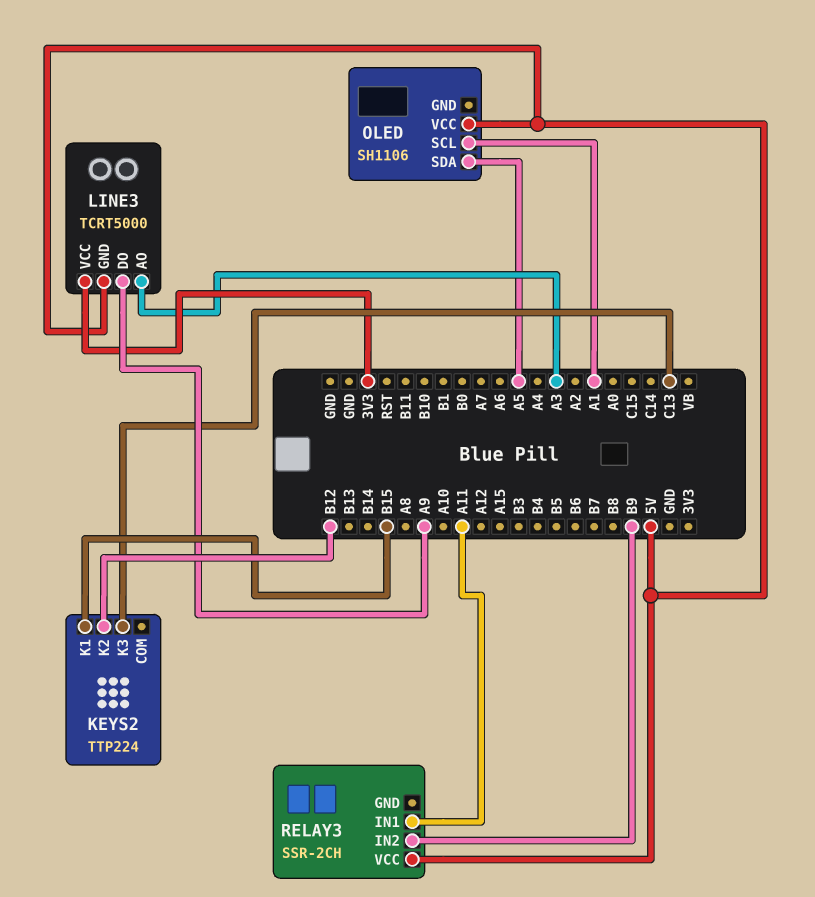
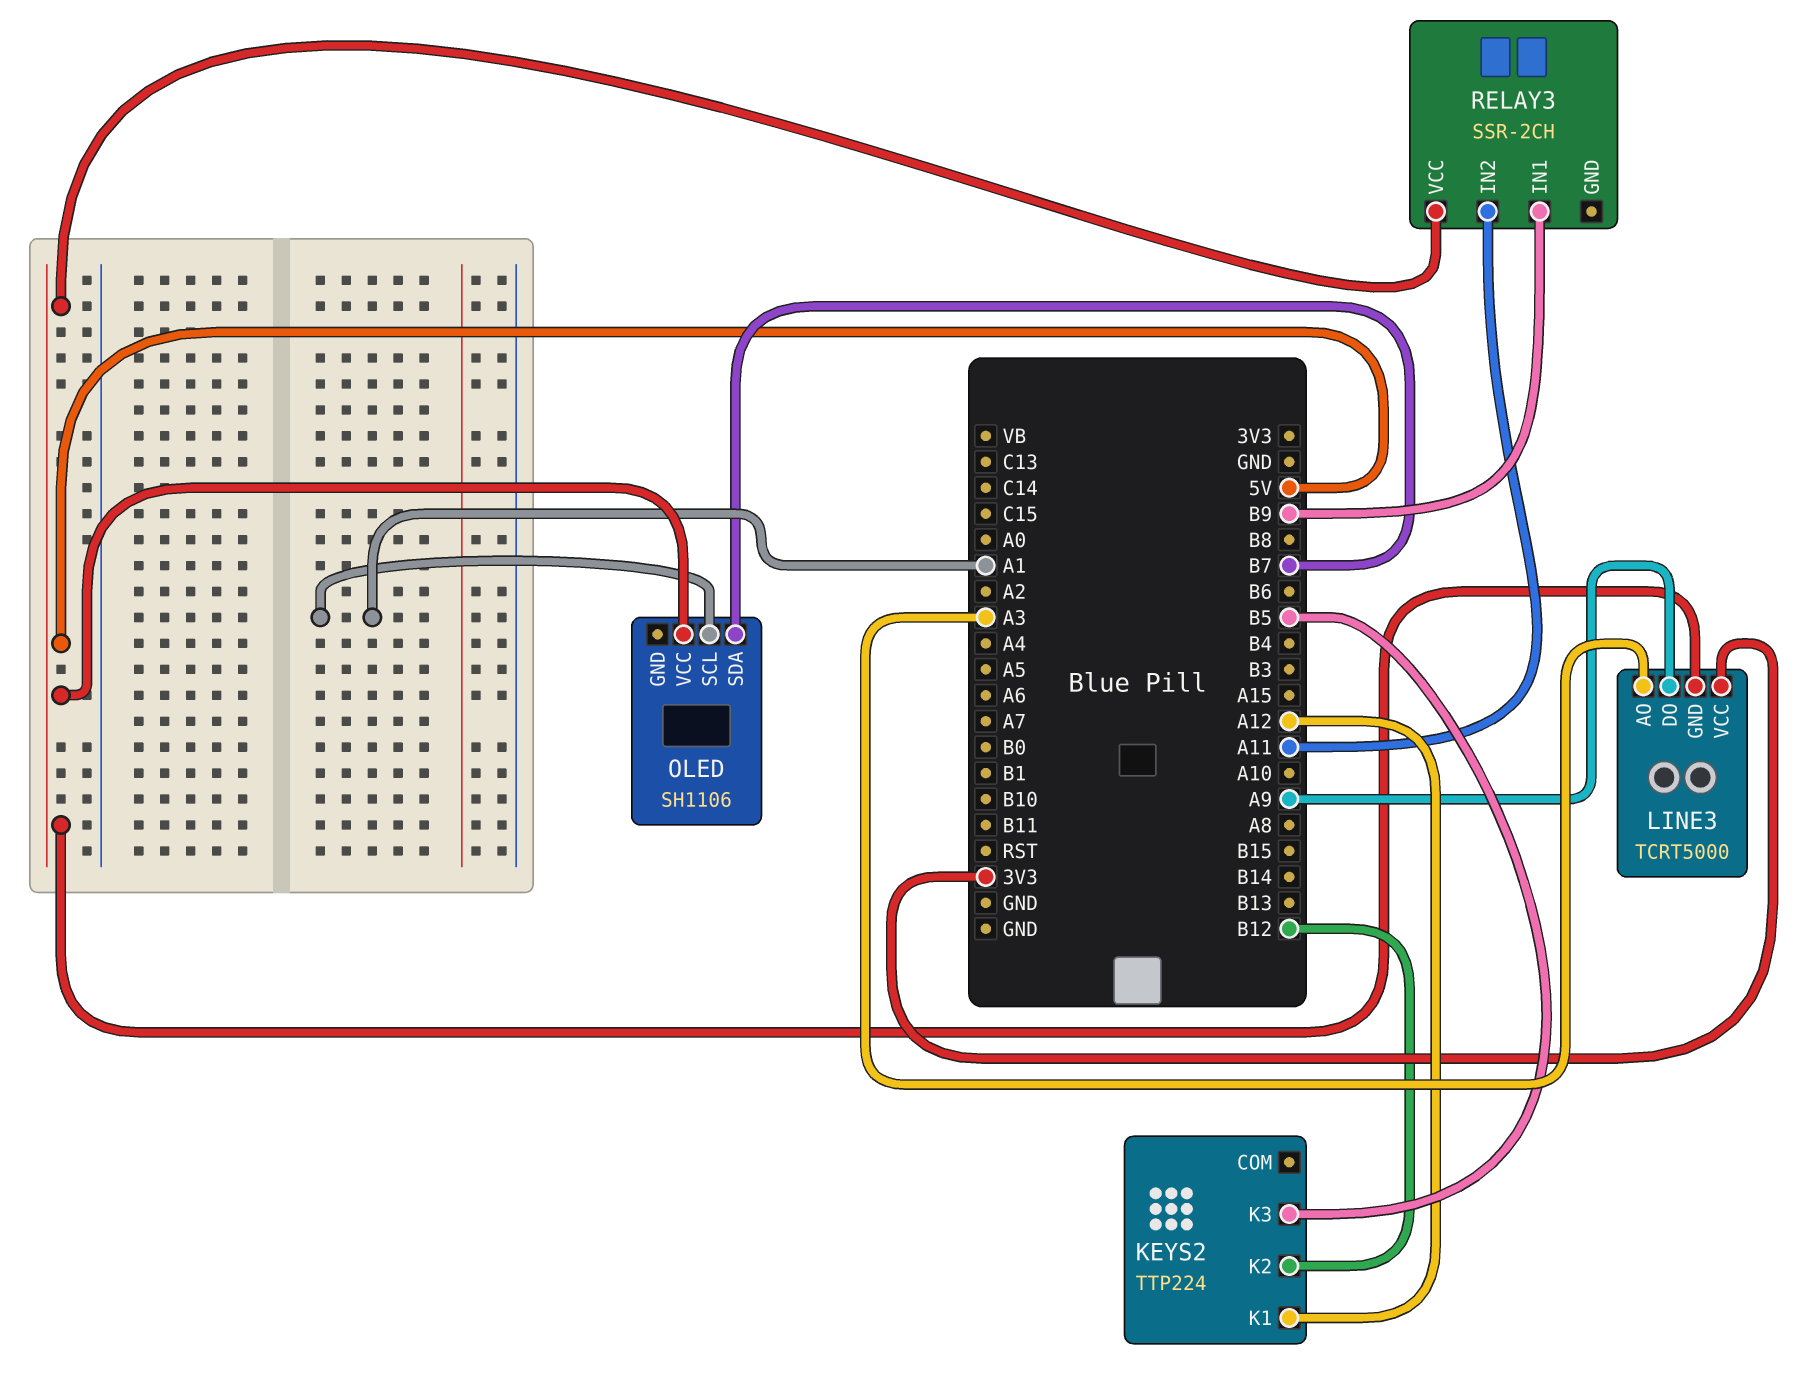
KEYS2 pin K1: B15 -> A12
KEYS2 pin K3: C13 -> B5
OLED pin SDA: A5 -> B7
RELAY3 pin IN1: A11 -> B9
RELAY3 pin IN2: B9 -> A11

